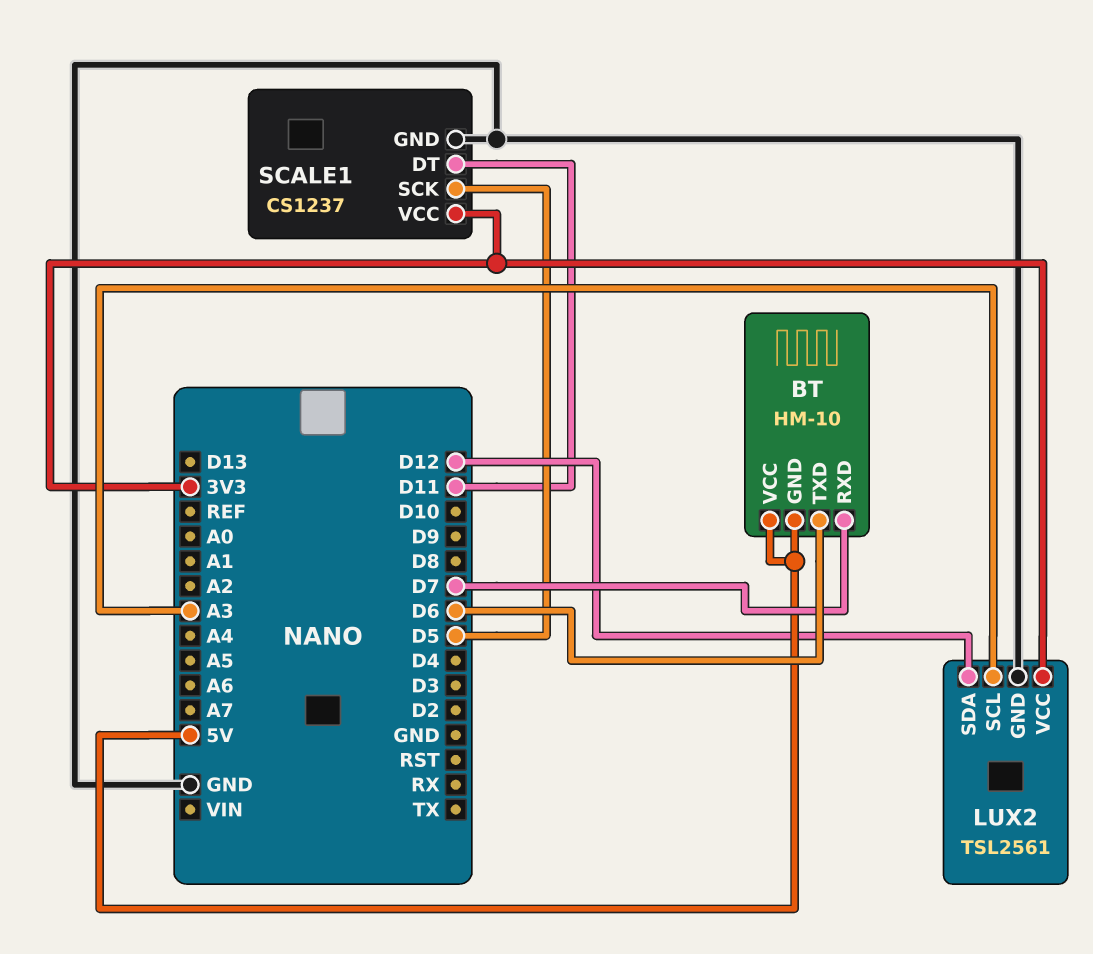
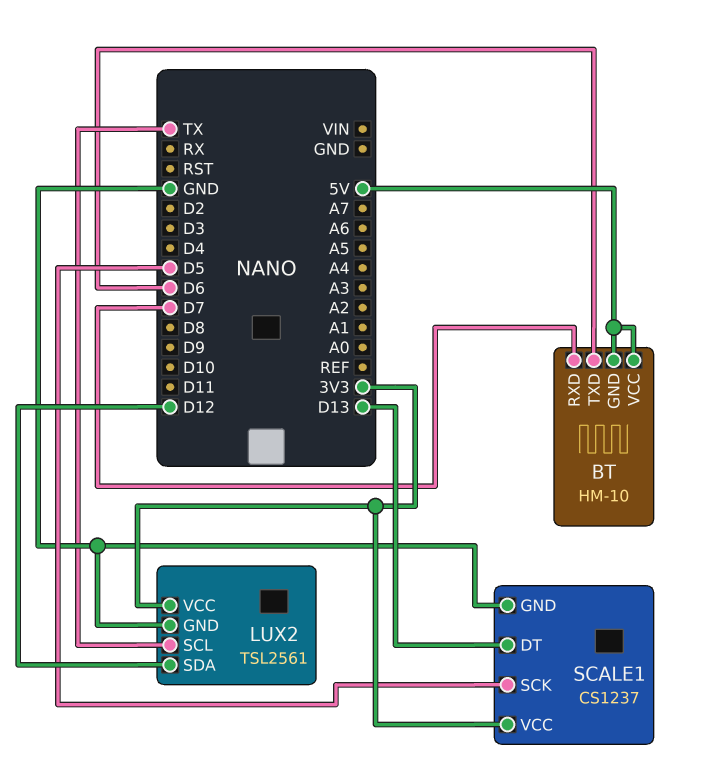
LUX2 pin SCL: A3 -> TX
SCALE1 pin DT: D11 -> D13

